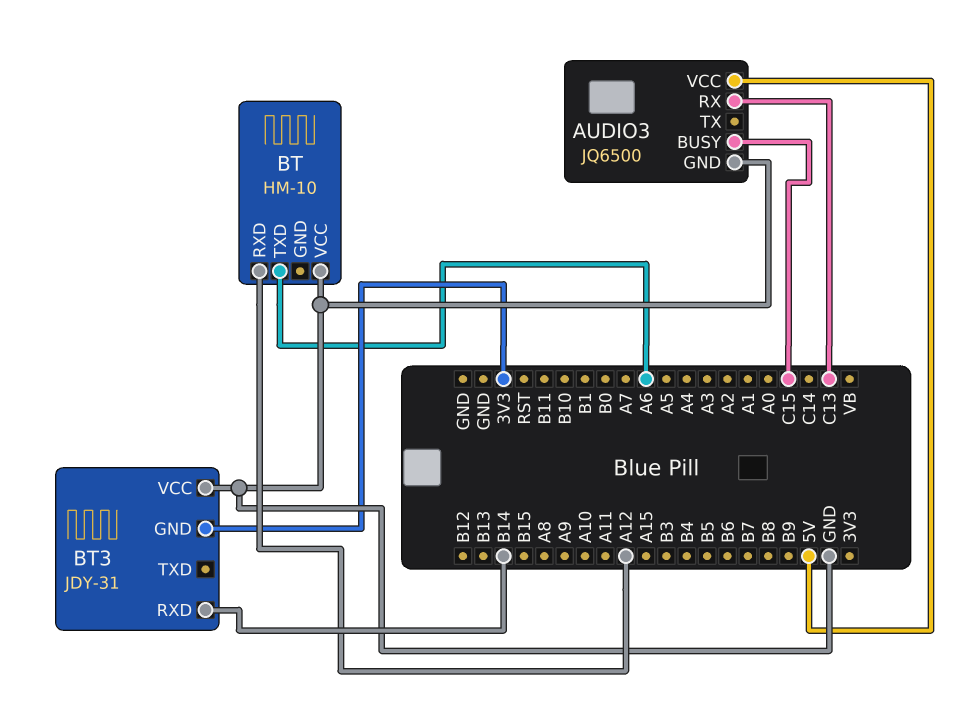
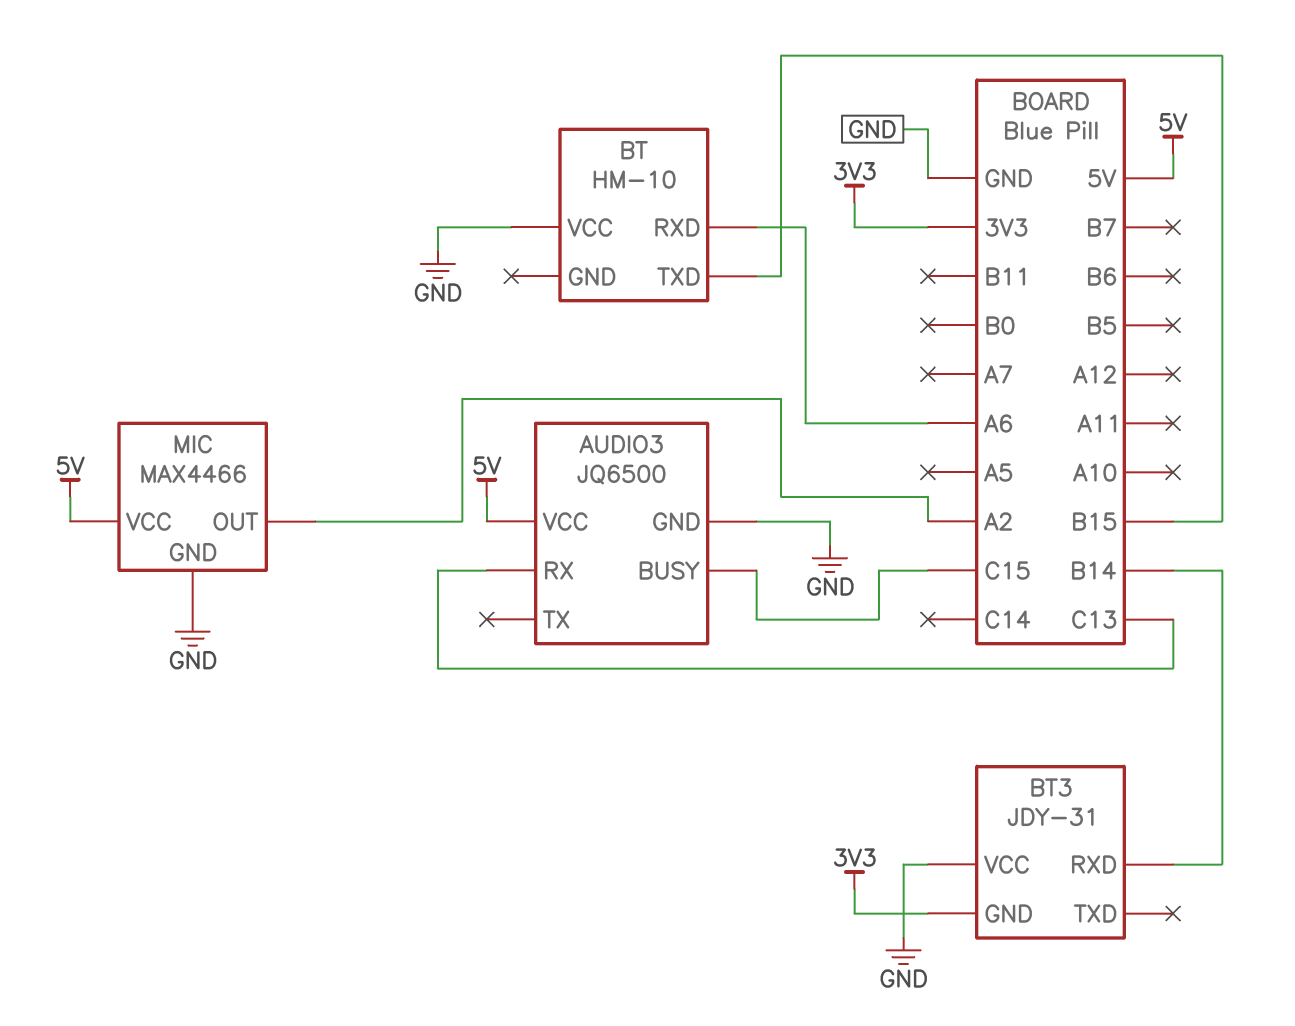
BT pin RXD: A12 -> A6
BT pin TXD: A6 -> B15
MIC: none -> MAX4466
MIC pin GND: none -> GND
MIC pin OUT: none -> A2
MIC pin VCC: none -> 5V

